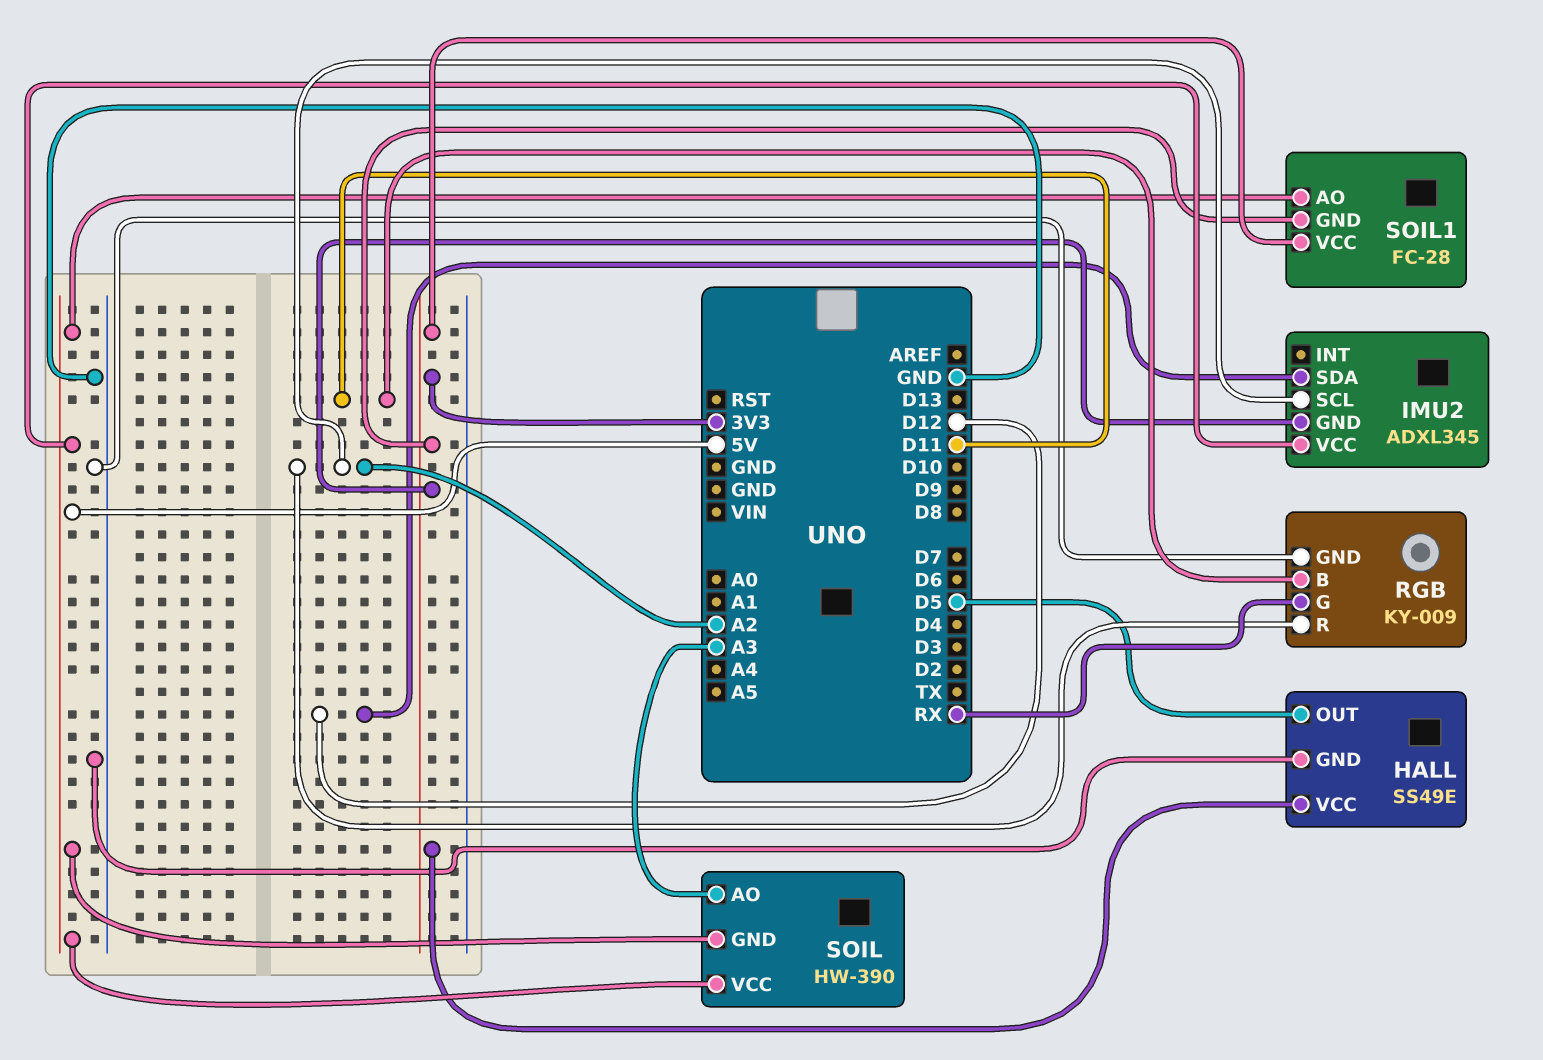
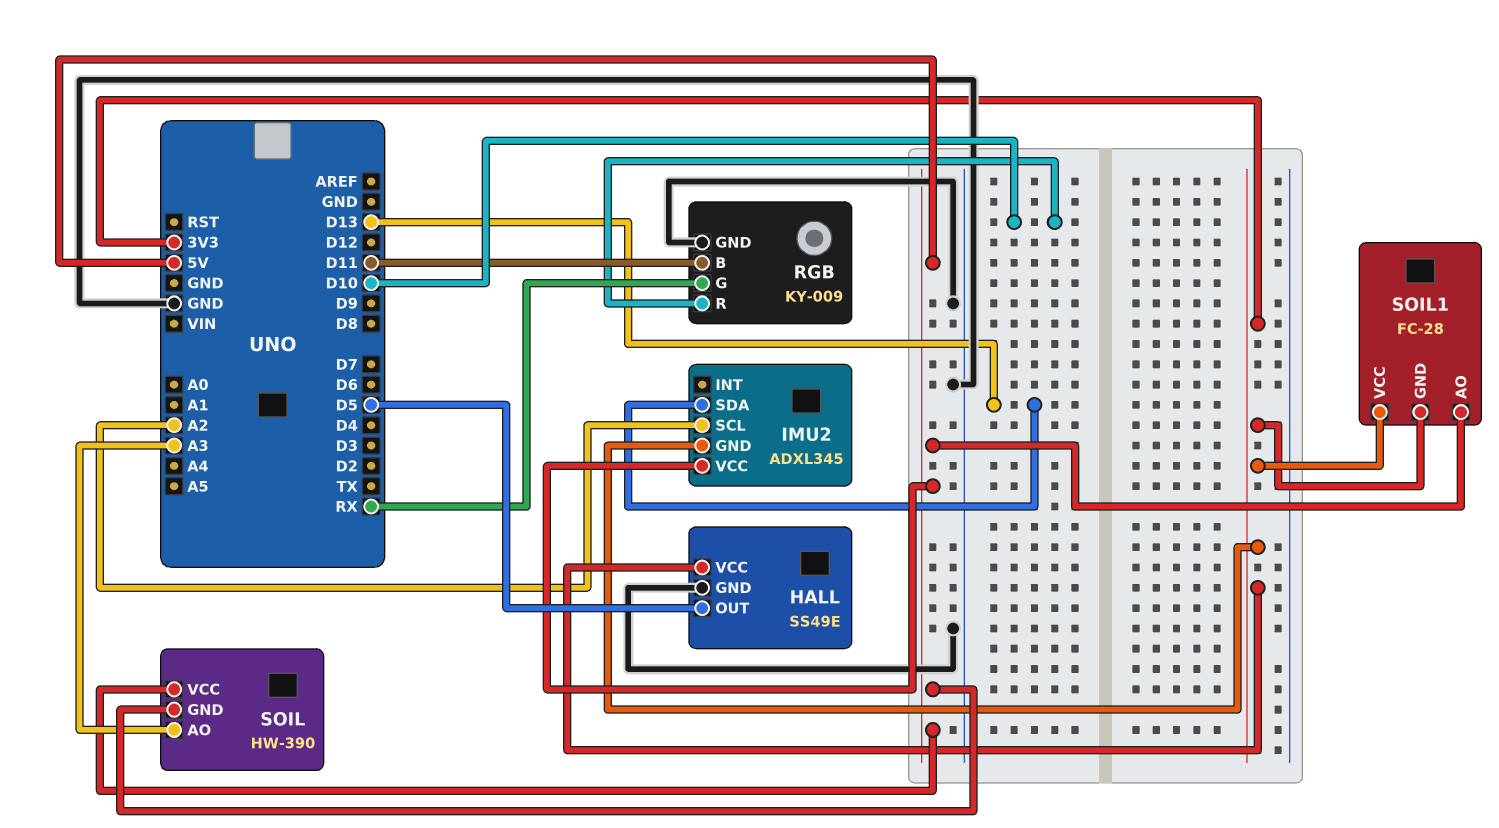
IMU2 pin SDA: D12 -> D13
RGB pin R: A2 -> D10

